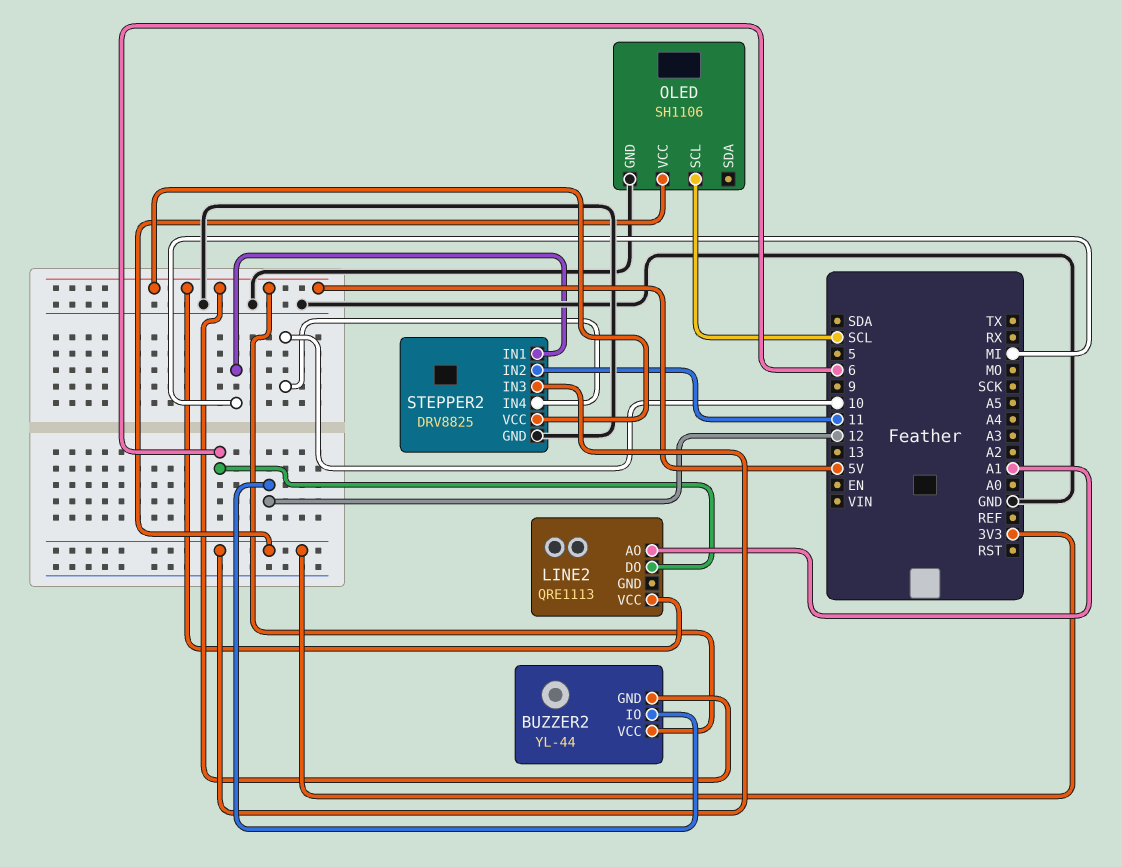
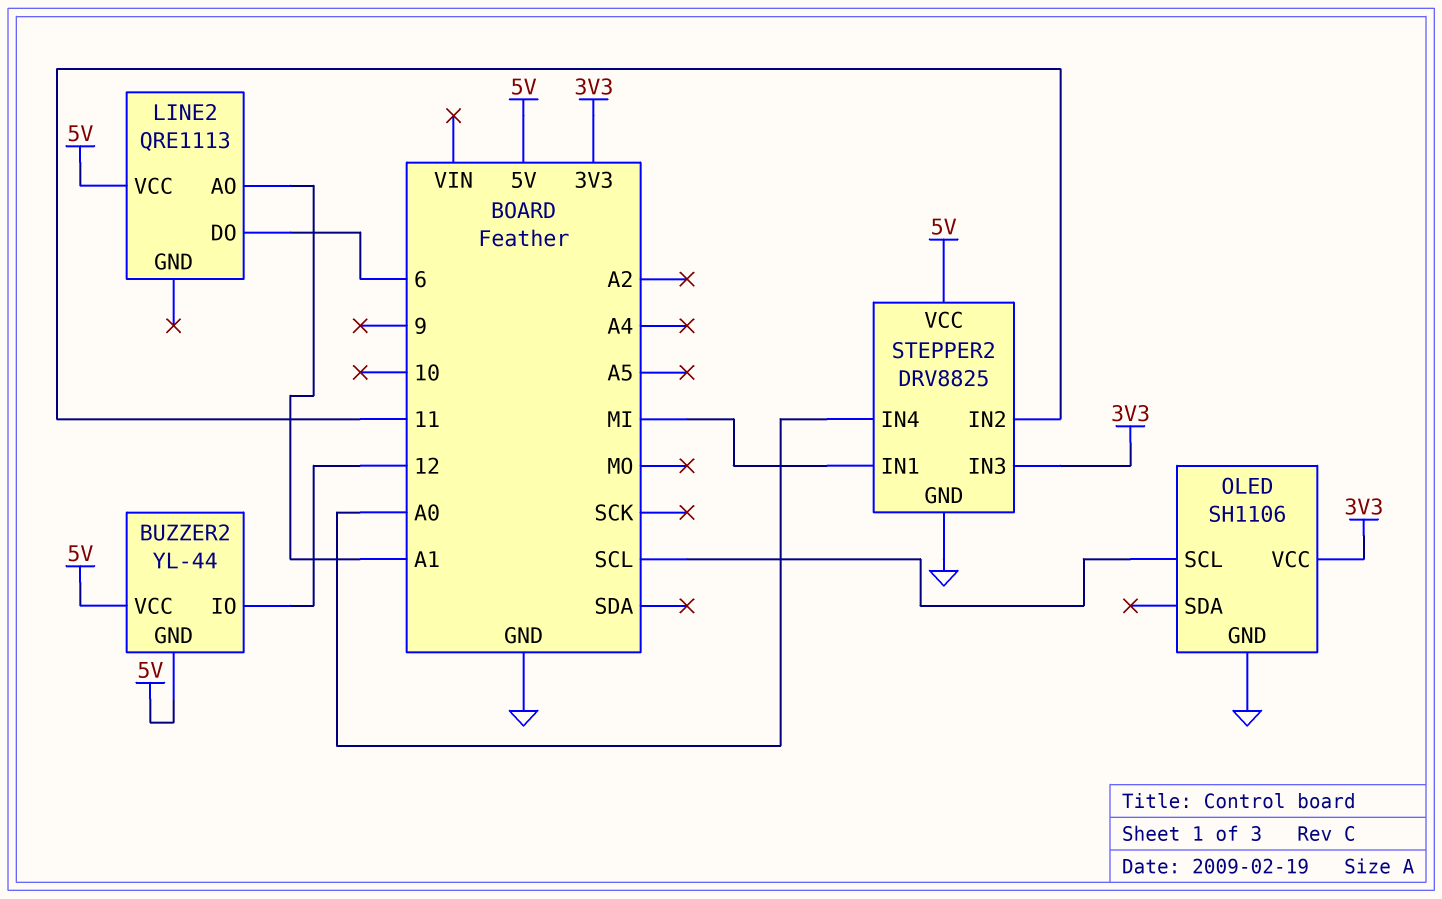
STEPPER2 pin IN4: 10 -> A0

